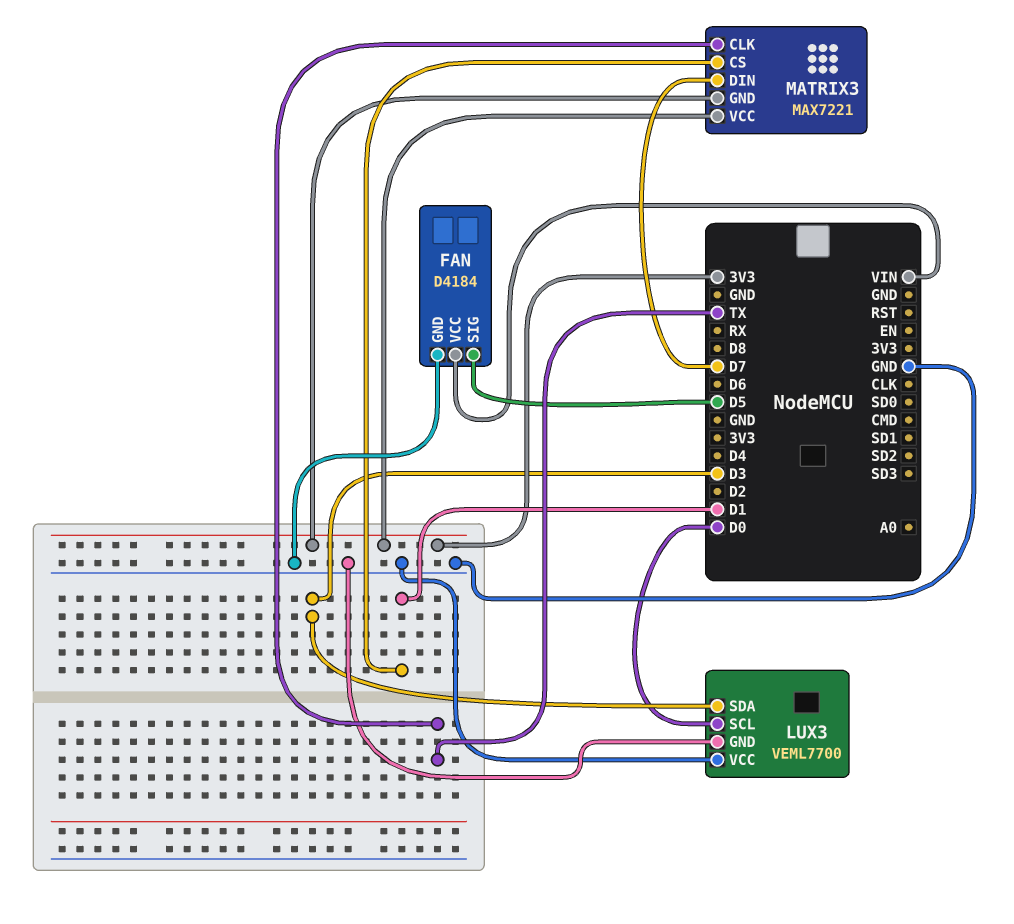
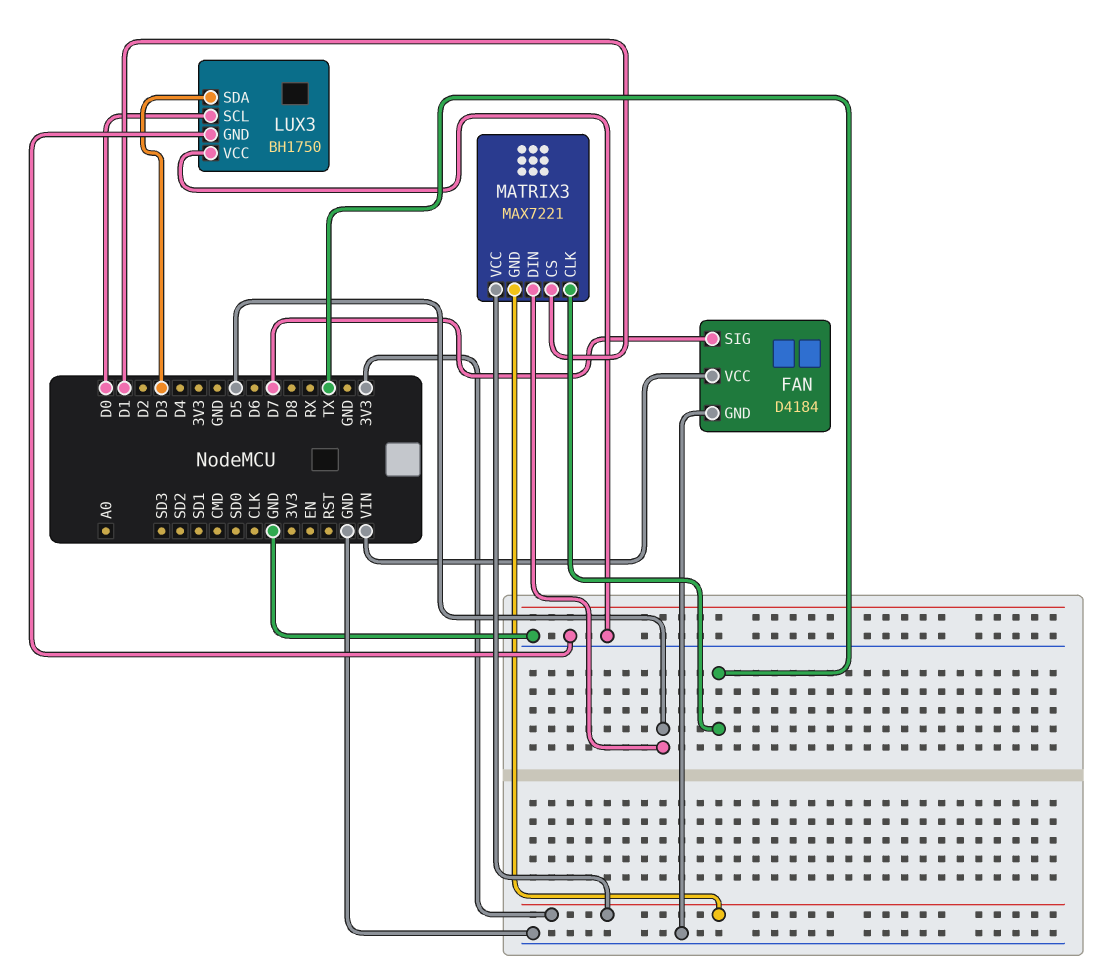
FAN pin SIG: D5 -> D7
LUX3: VEML7700 -> BH1750
MATRIX3 pin DIN: D7 -> D5

